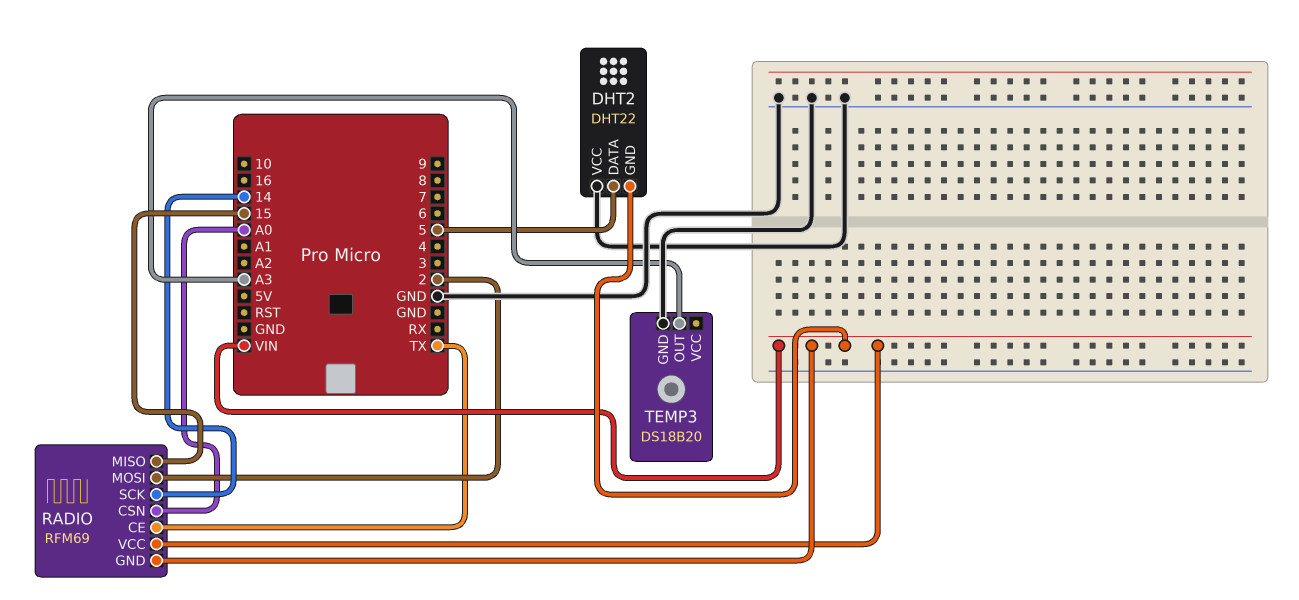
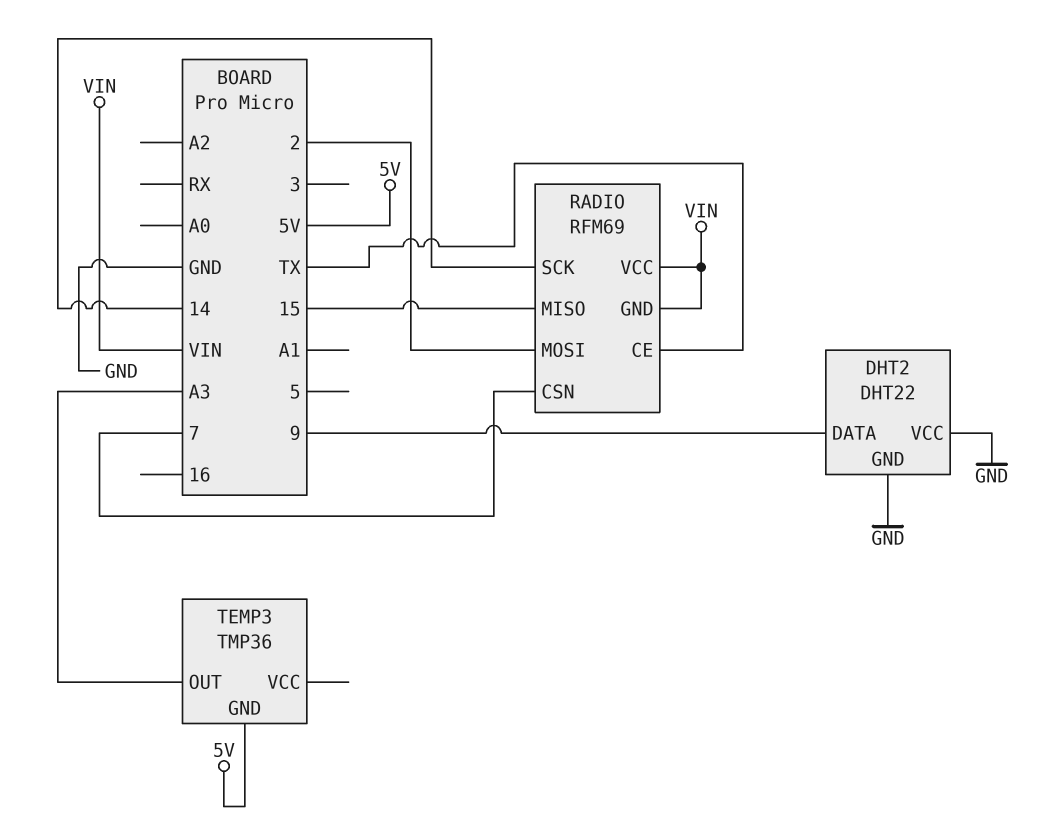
DHT2 pin DATA: 5 -> 9
DHT2 pin GND: VIN -> GND
RADIO pin CSN: A0 -> 7
TEMP3: DS18B20 -> TMP36
TEMP3 pin GND: GND -> 5V

